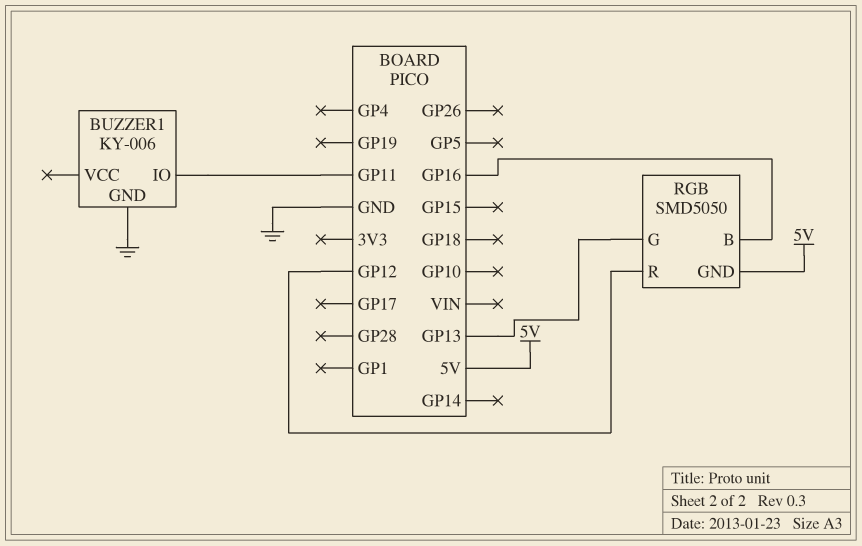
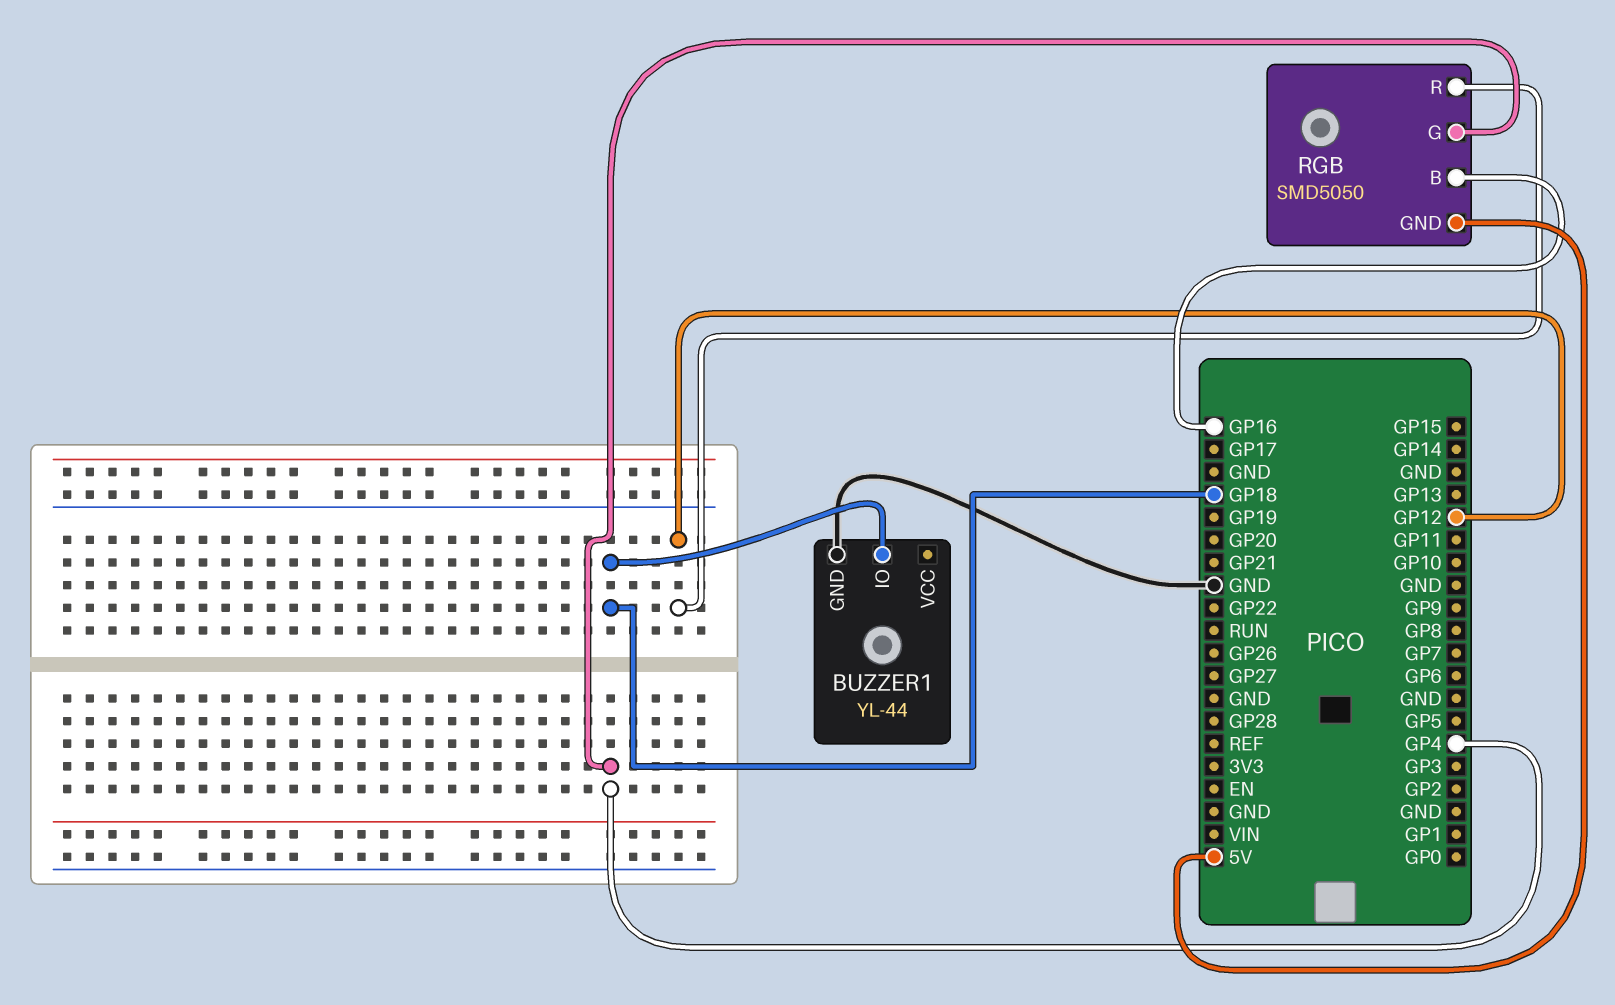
BUZZER1: KY-006 -> YL-44
BUZZER1 pin IO: GP11 -> GP18
RGB pin G: GP13 -> GP4

